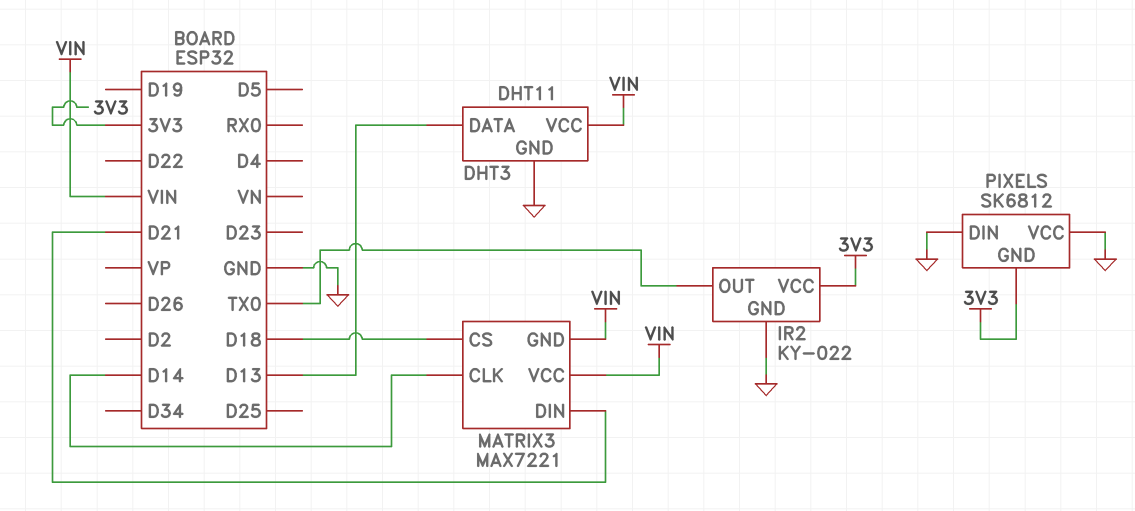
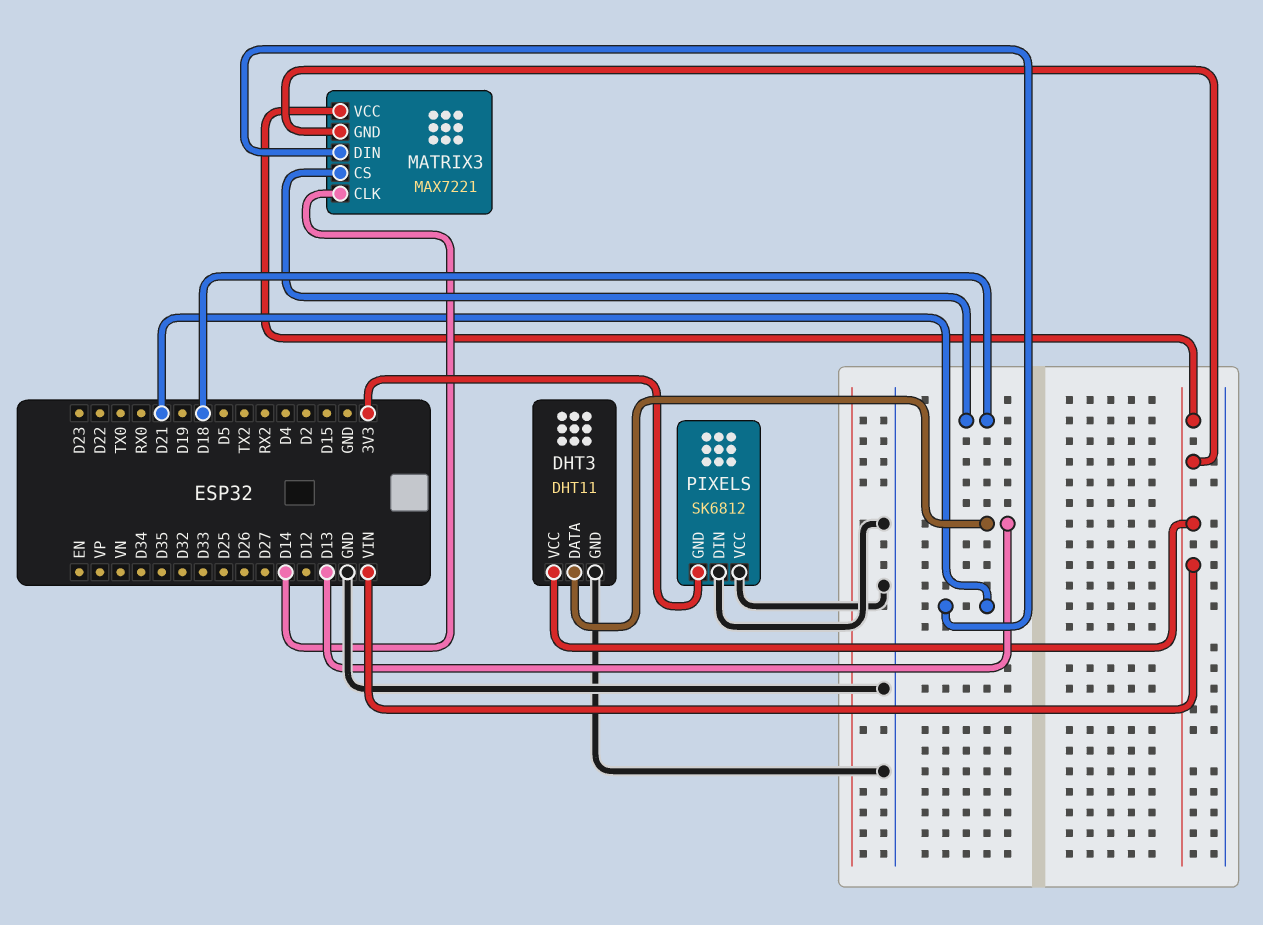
IR2: KY-022 -> none
IR2 pin GND: GND -> none
IR2 pin OUT: TX0 -> none
IR2 pin VCC: 3V3 -> none

